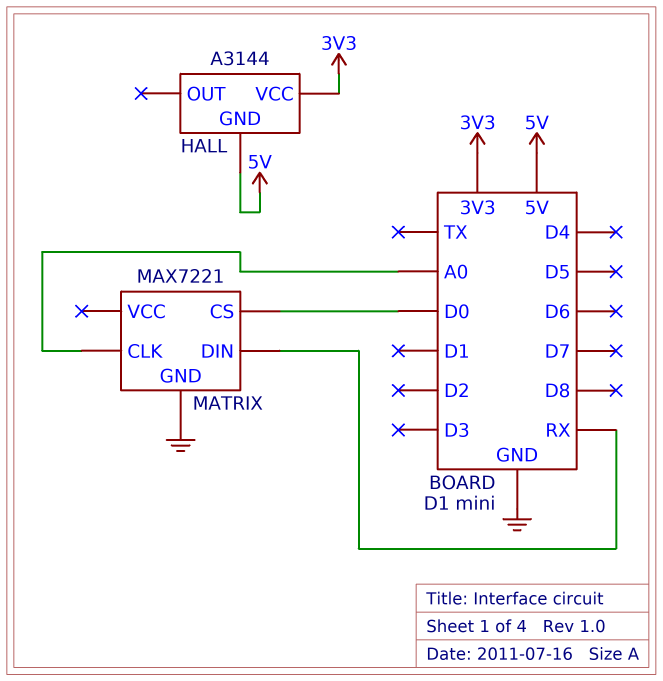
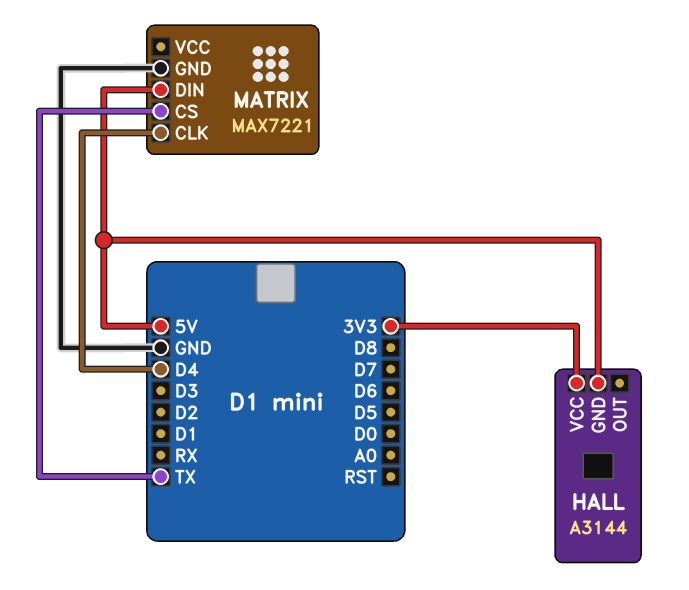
MATRIX pin CLK: A0 -> D4
MATRIX pin CS: D0 -> TX
MATRIX pin DIN: RX -> 5V

